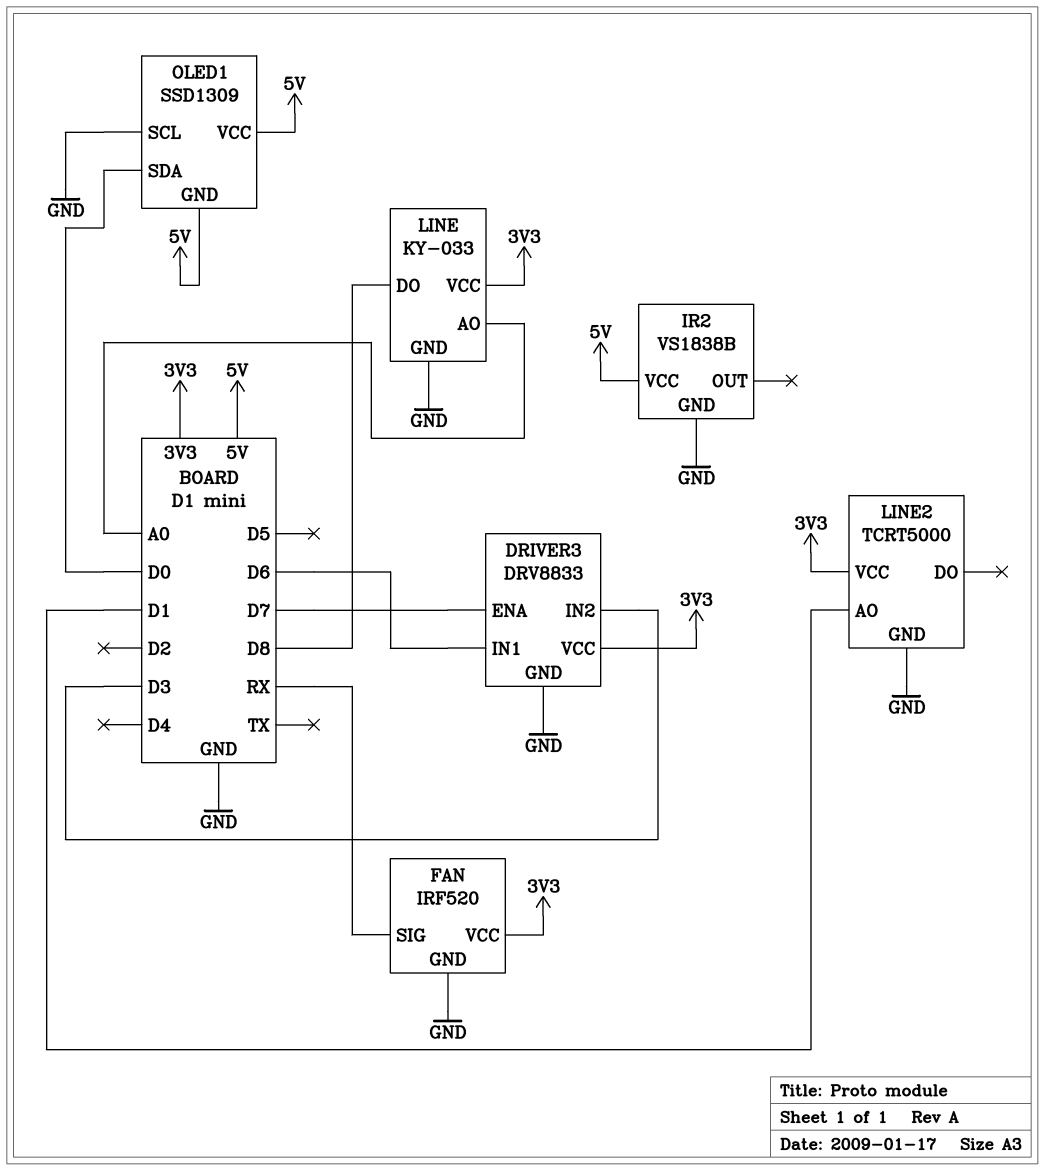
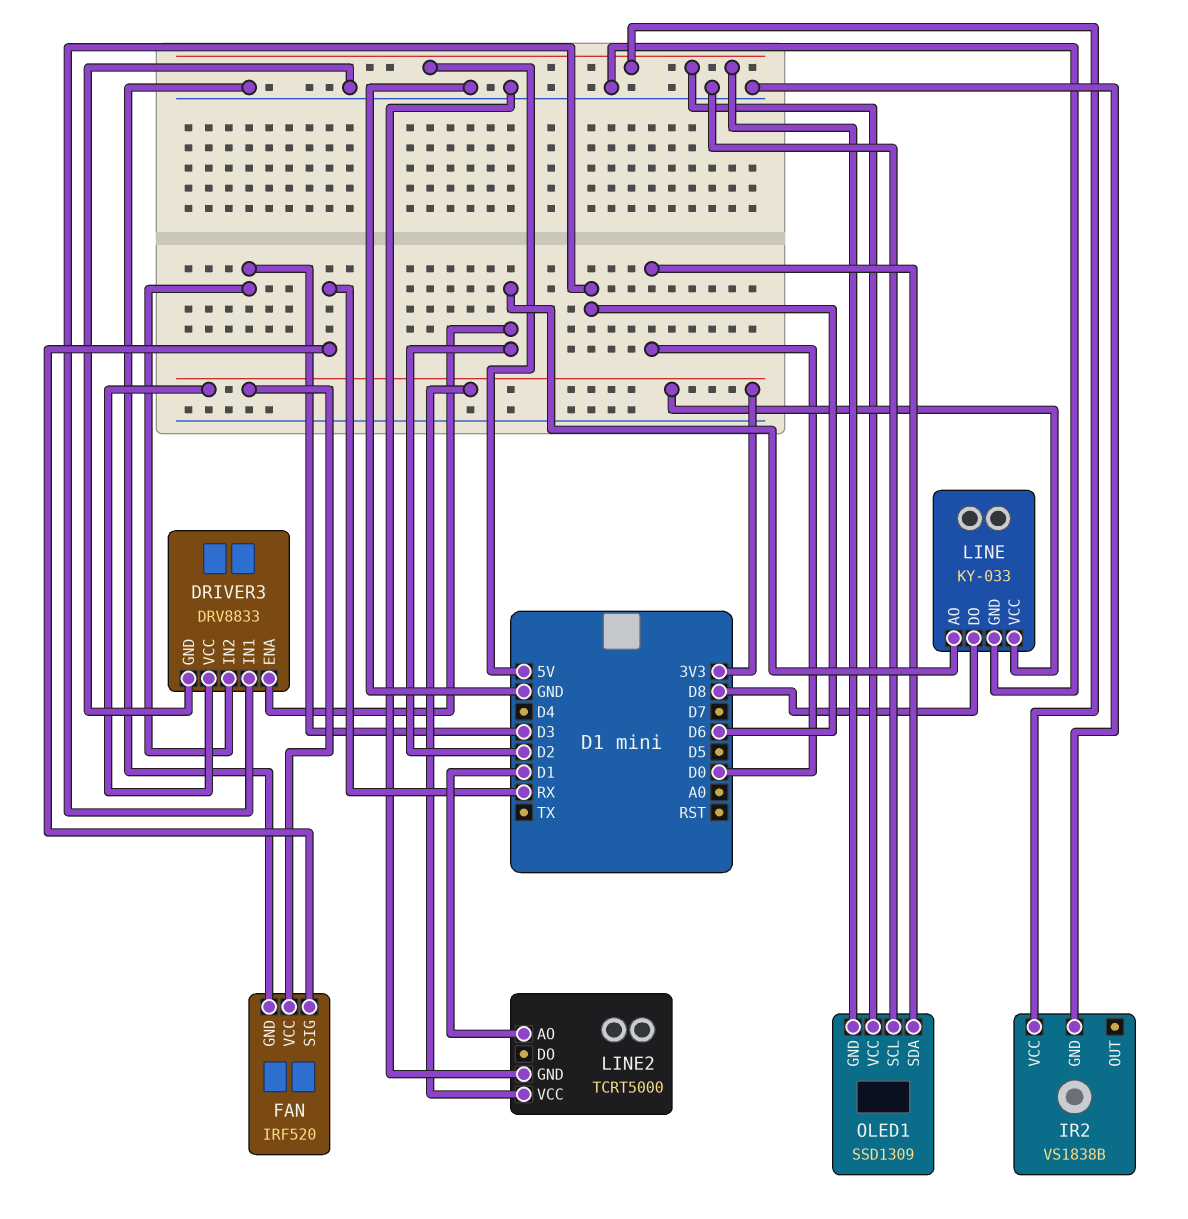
DRIVER3 pin ENA: D7 -> D2
LINE pin AO: A0 -> D2

